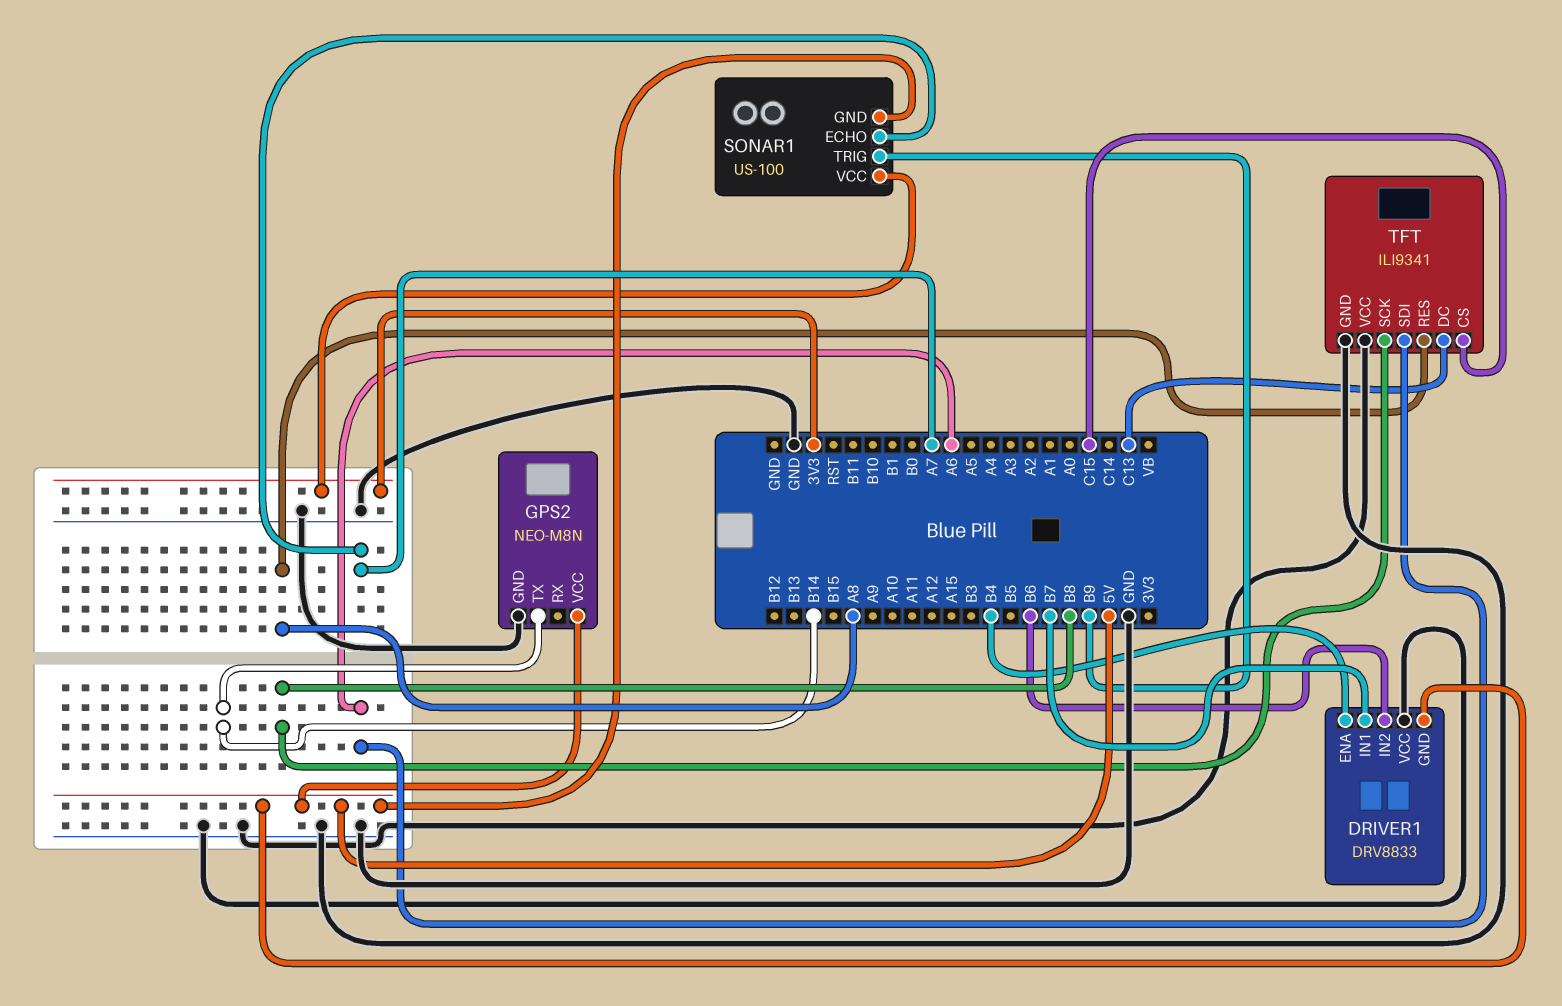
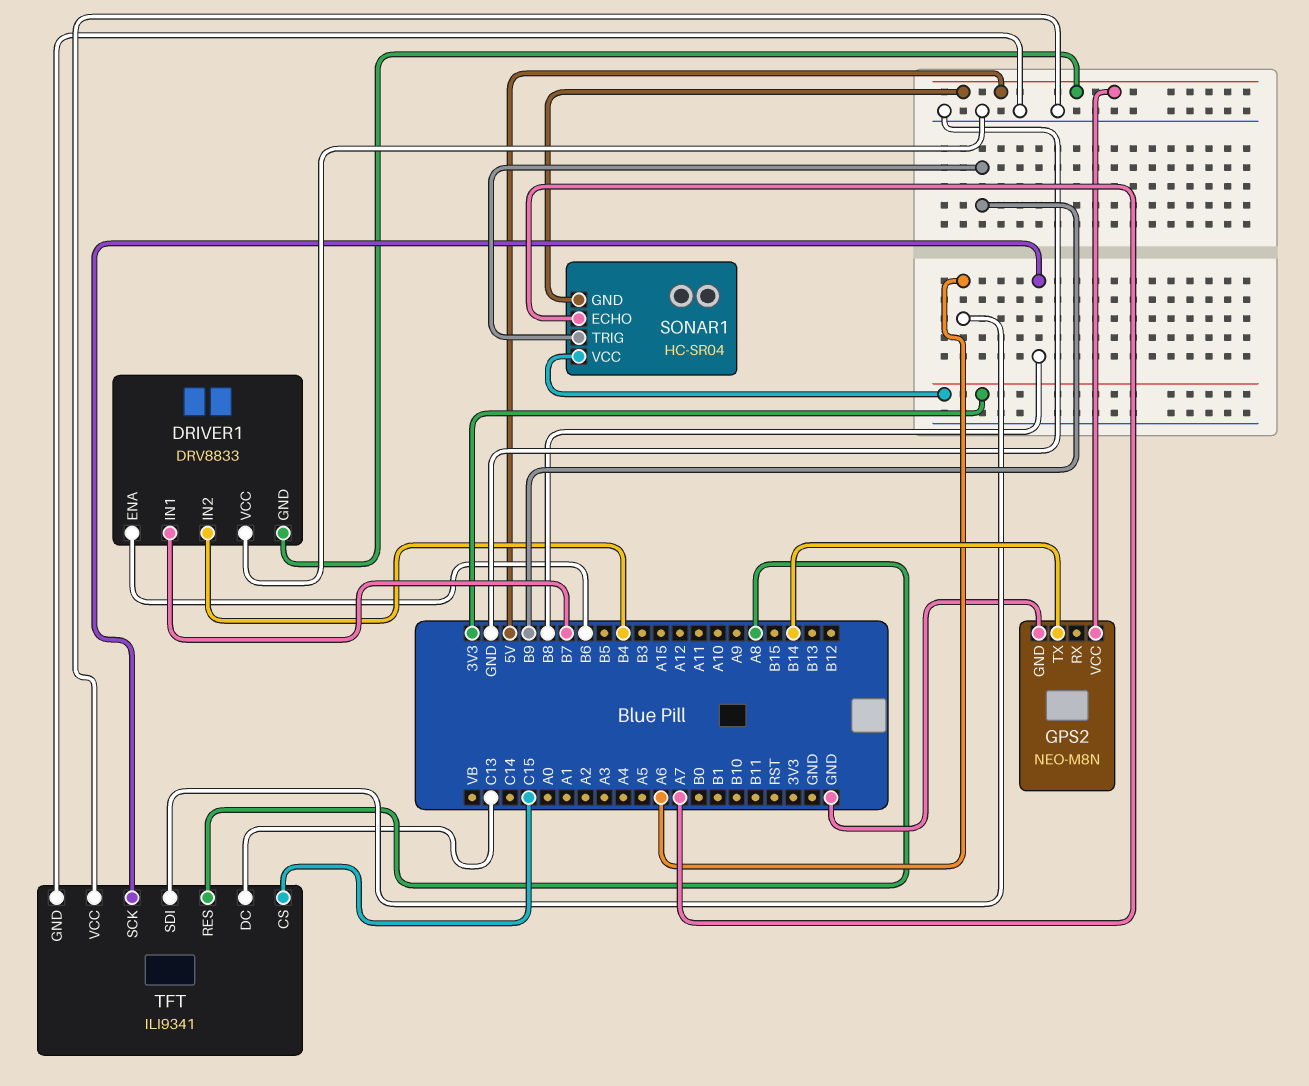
DRIVER1 pin ENA: B4 -> B6
DRIVER1 pin IN2: B6 -> B4
SONAR1: US-100 -> HC-SR04

